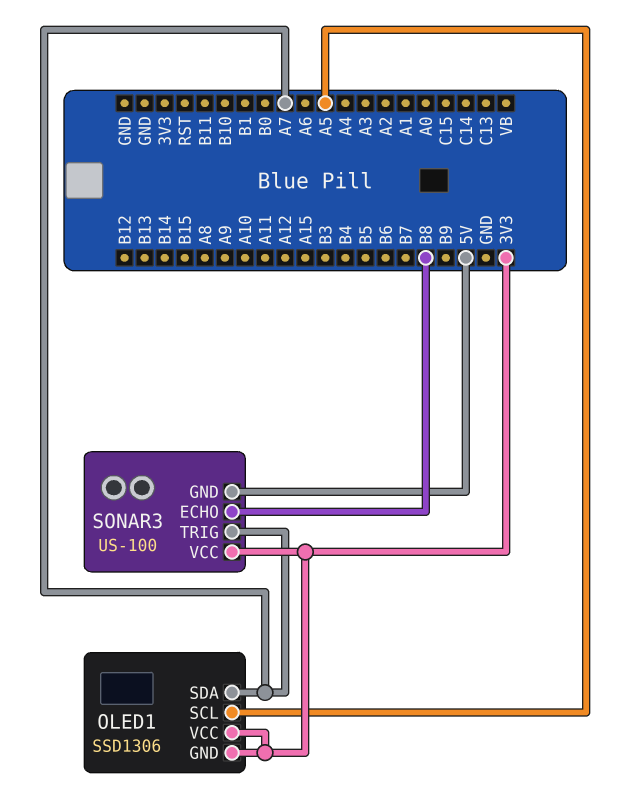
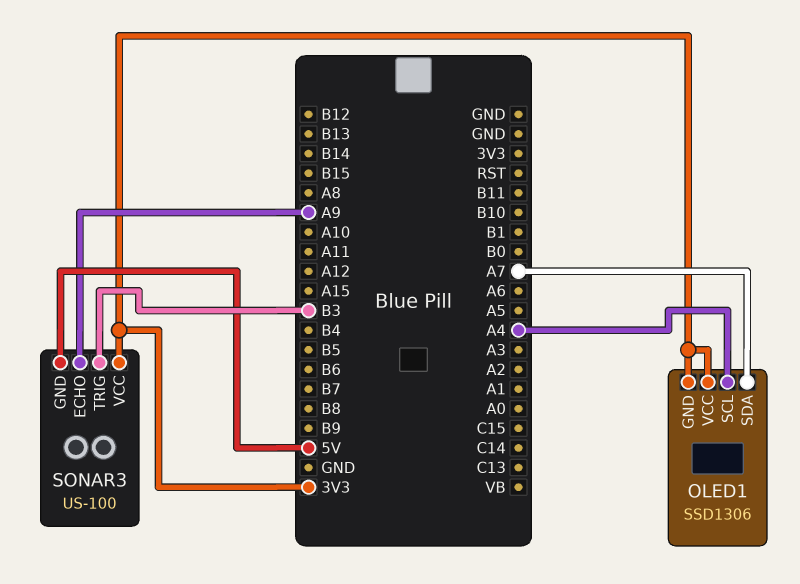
OLED1 pin SCL: A5 -> A4
SONAR3 pin ECHO: B8 -> A9
SONAR3 pin TRIG: A7 -> B3

